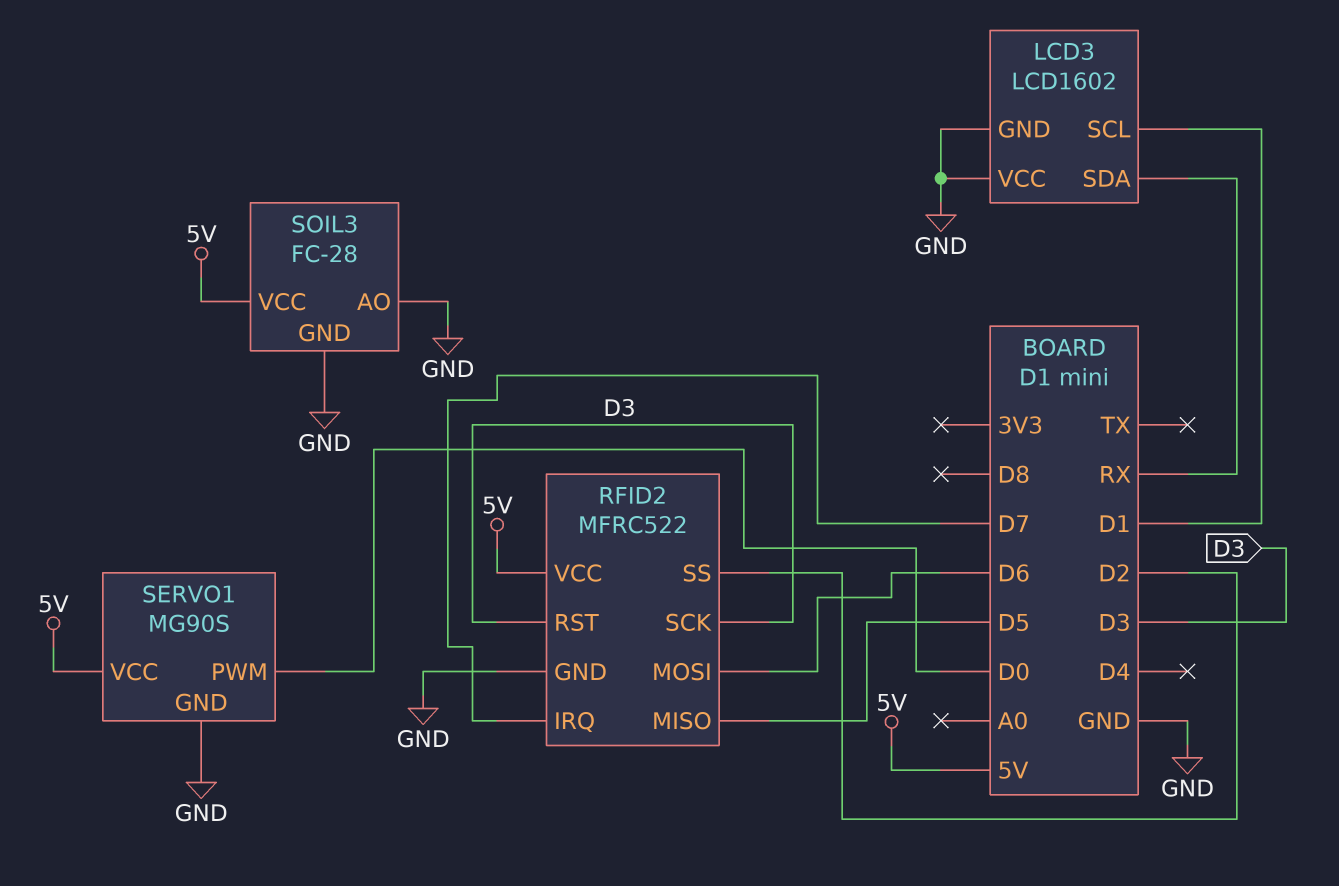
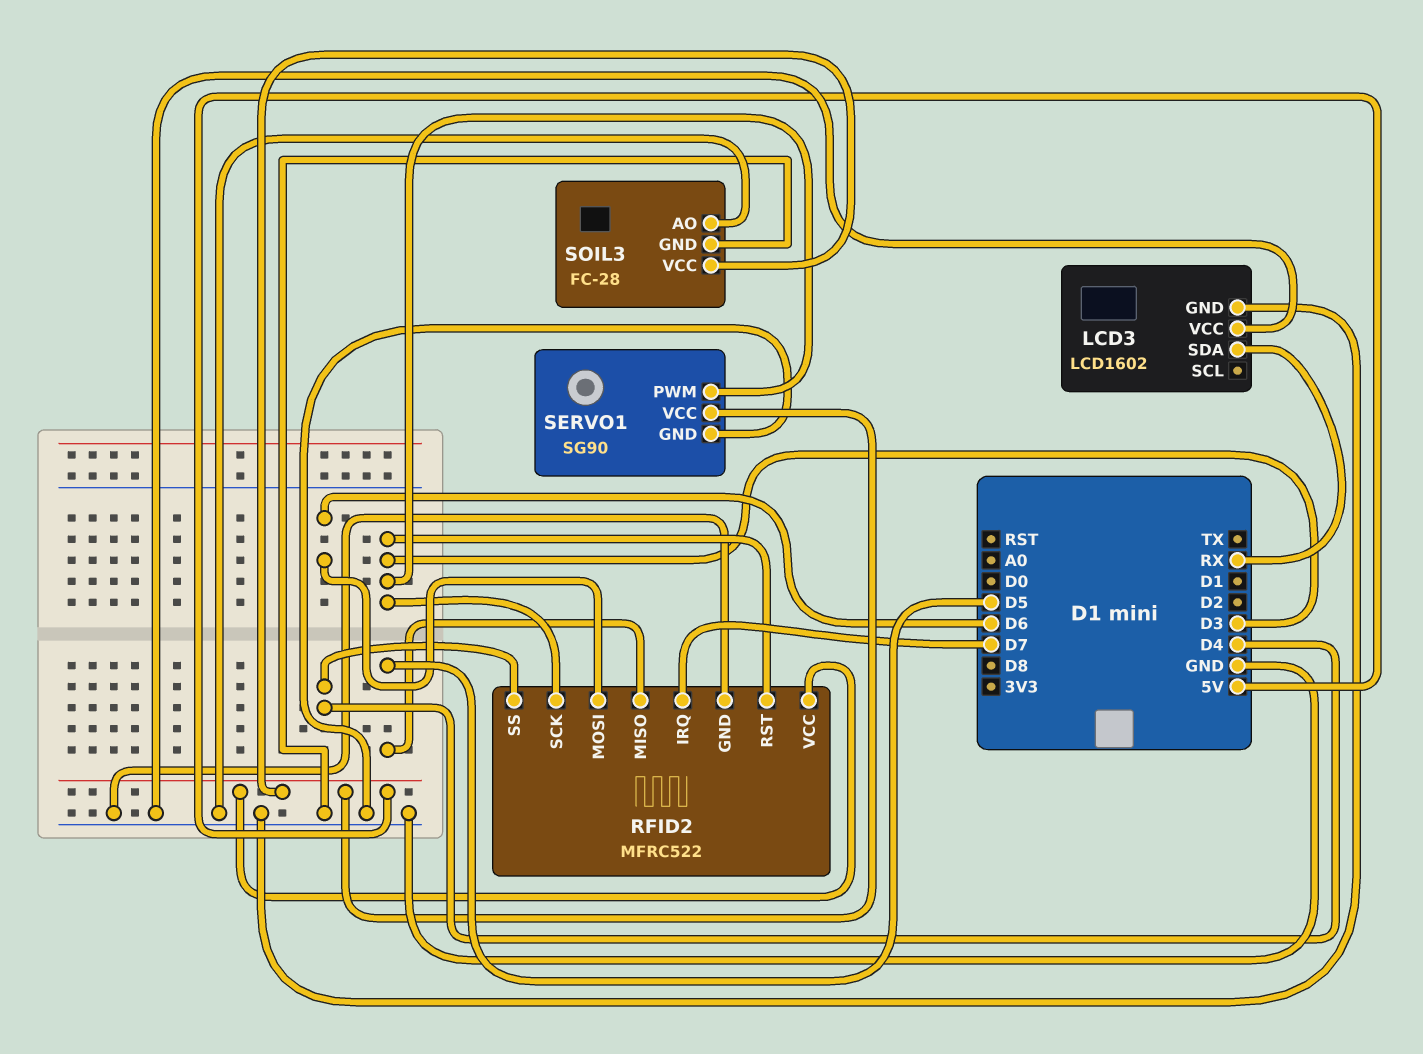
LCD3 pin SCL: D1 -> none
RFID2 pin SS: D2 -> D4
SERVO1: MG90S -> SG90
SERVO1 pin PWM: D0 -> D3

